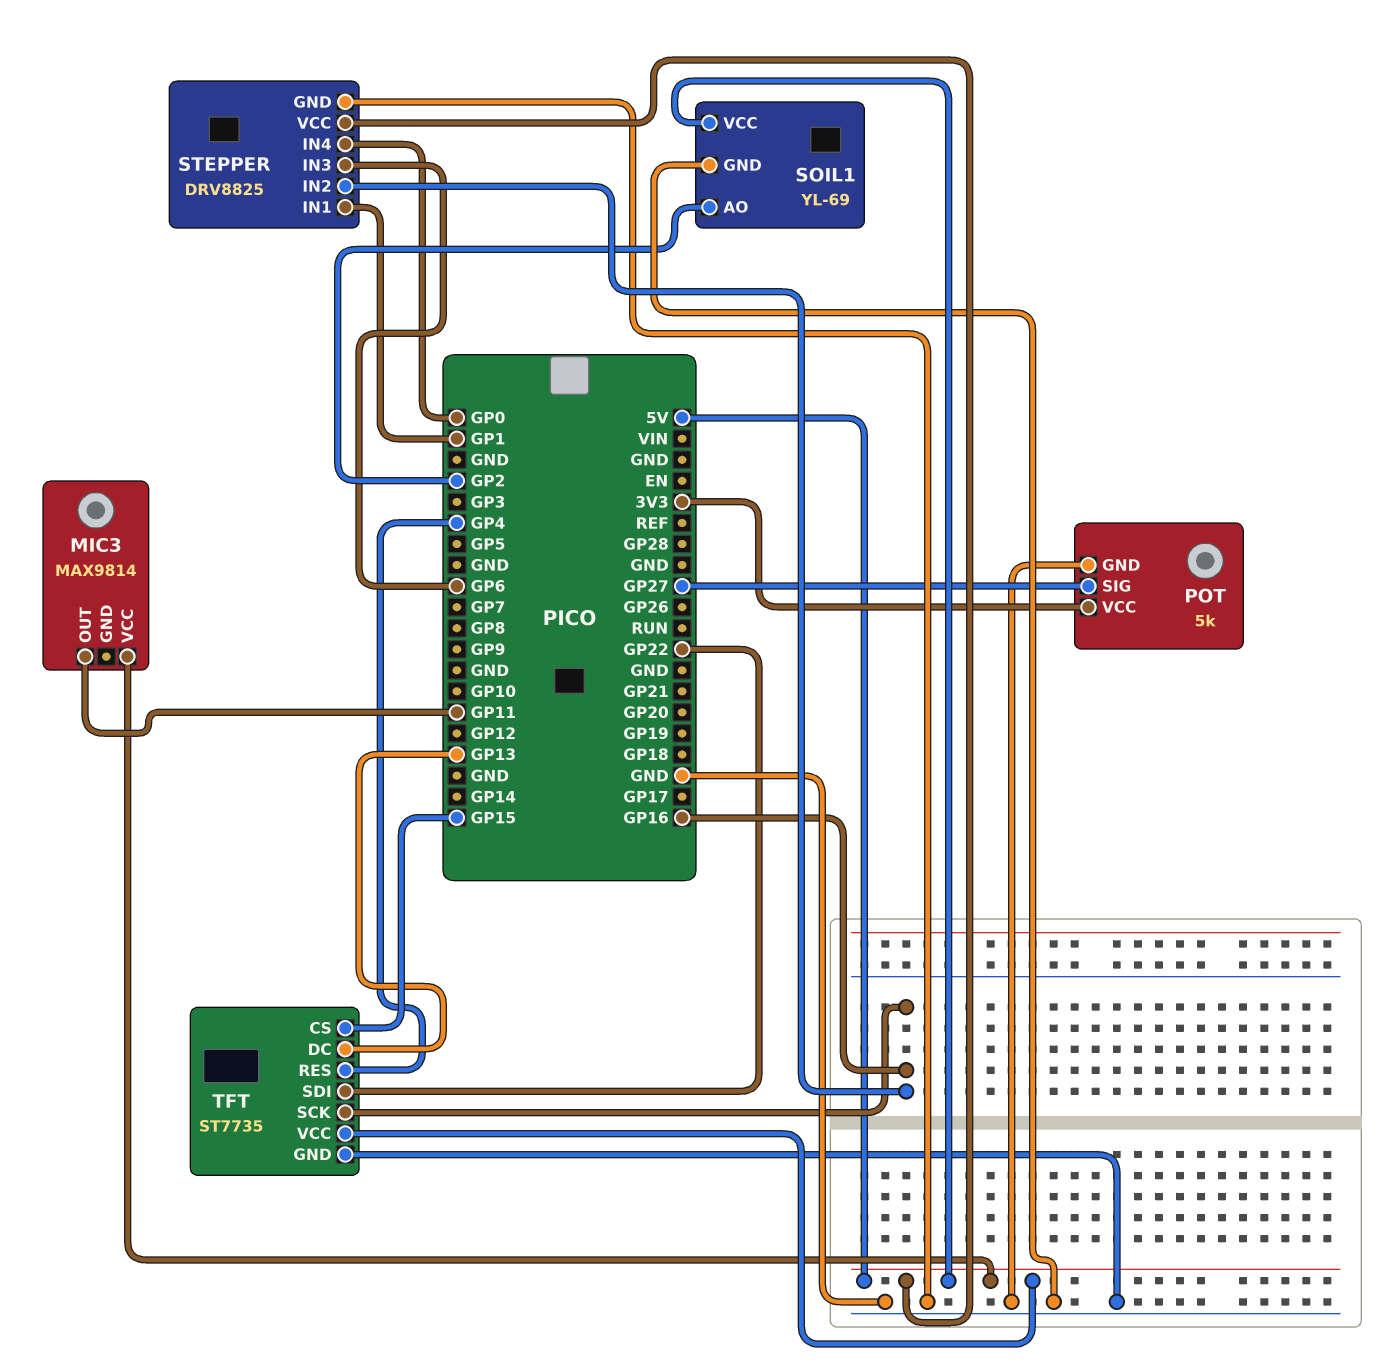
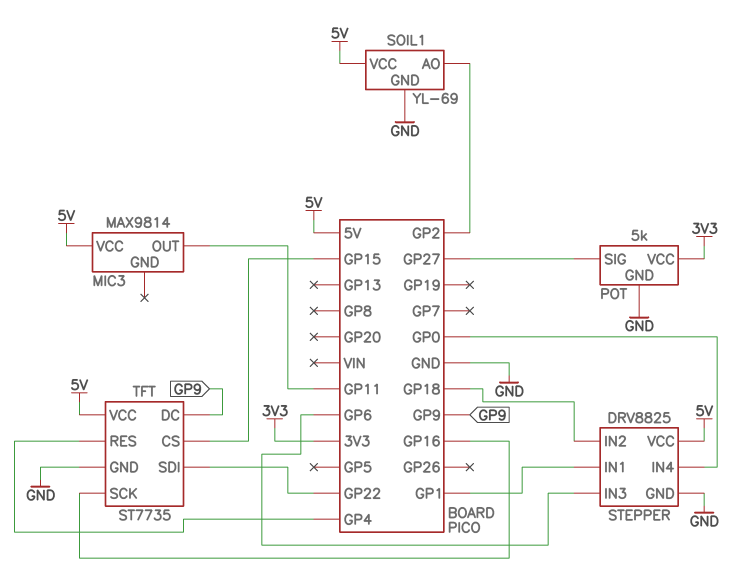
STEPPER pin IN2: GP16 -> GP18
TFT pin DC: GP13 -> GP9

